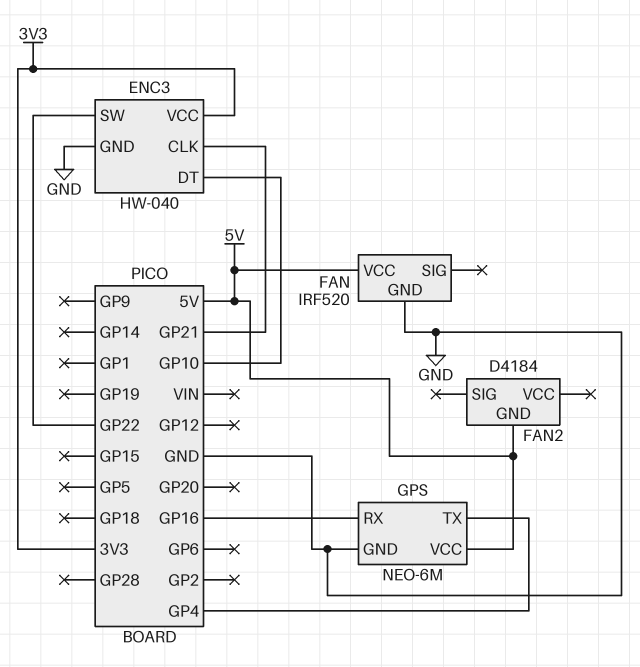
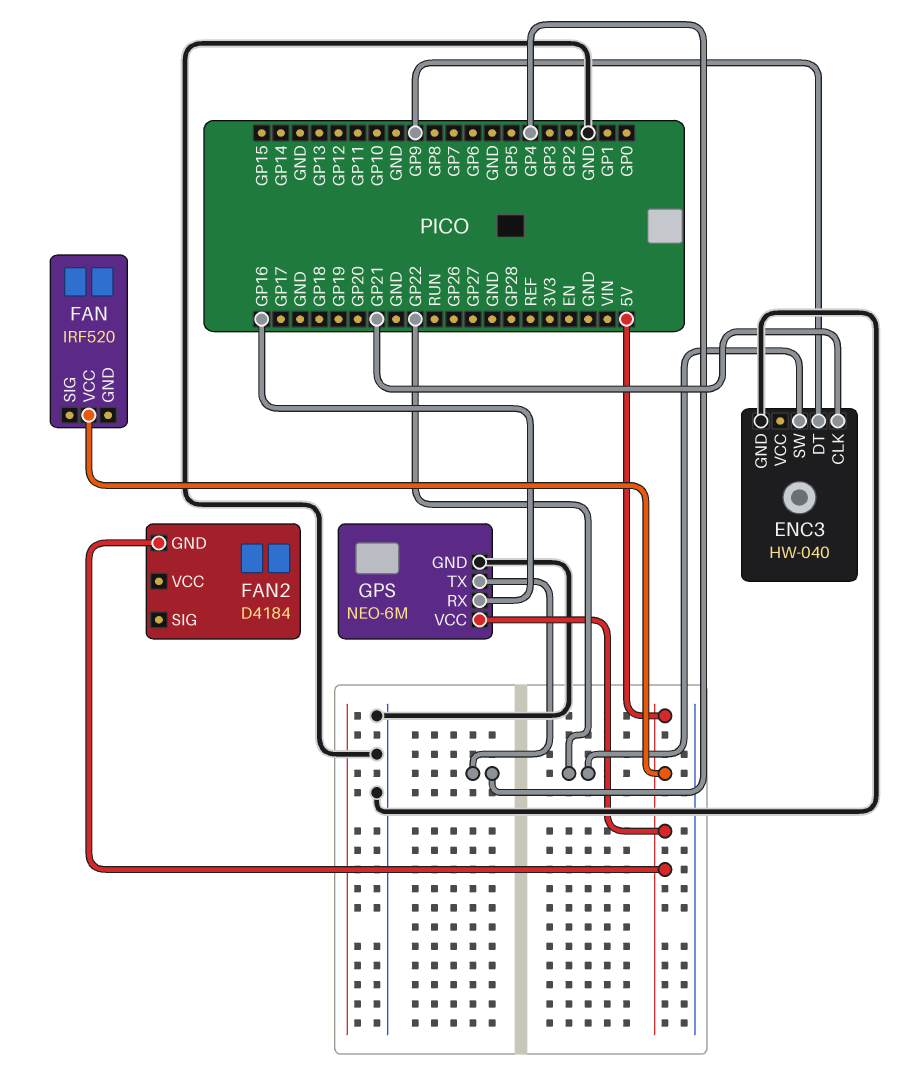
ENC3 pin DT: GP10 -> GP9
ENC3 pin VCC: 3V3 -> none
FAN pin GND: GND -> none

